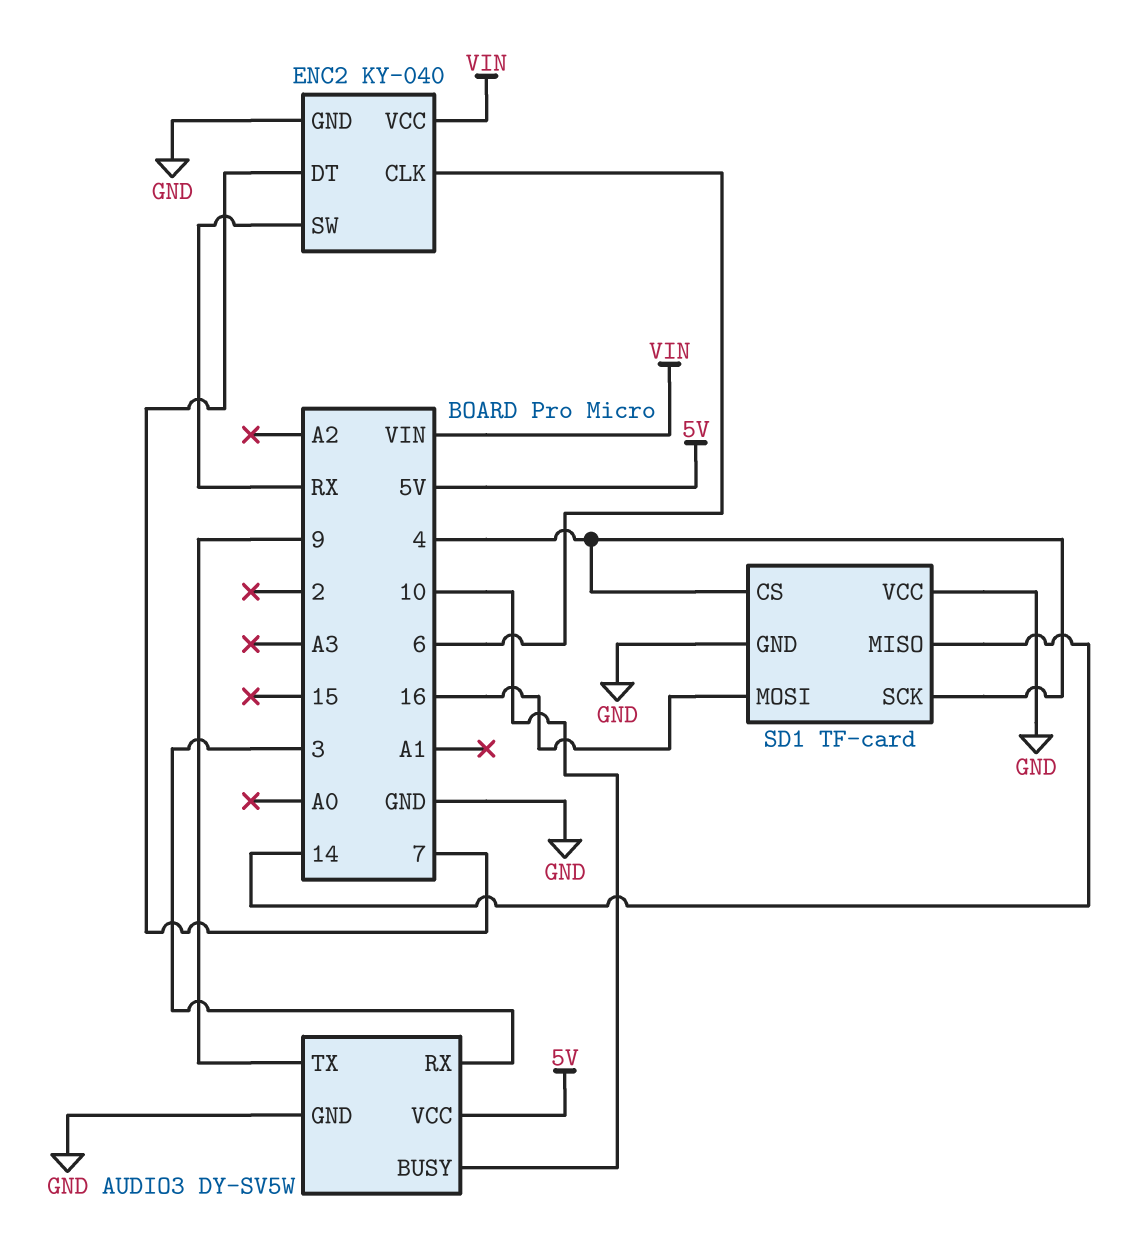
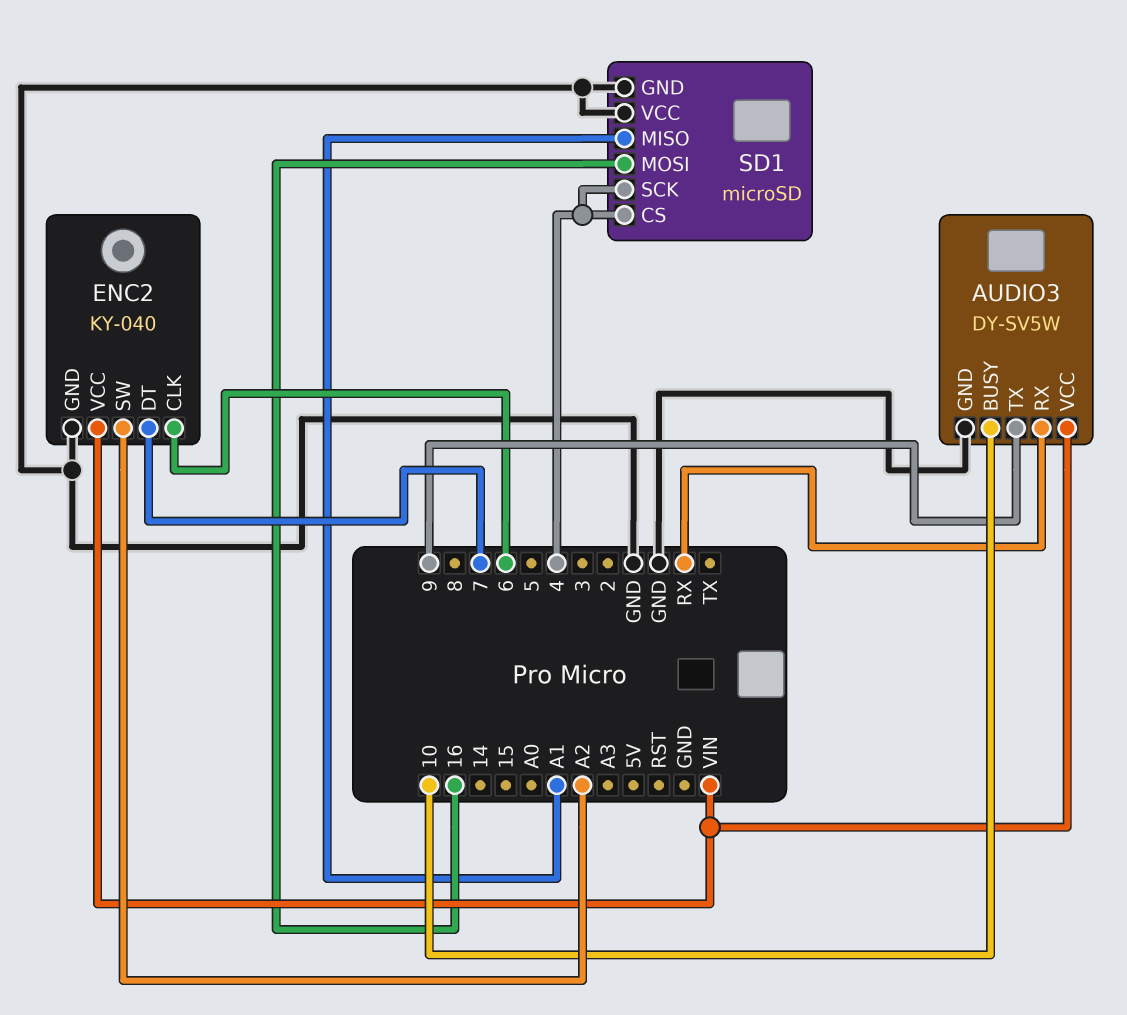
AUDIO3 pin RX: 3 -> RX
AUDIO3 pin VCC: 5V -> VIN
ENC2 pin SW: RX -> A2
SD1: TF-card -> microSD
SD1 pin MISO: 14 -> A1

